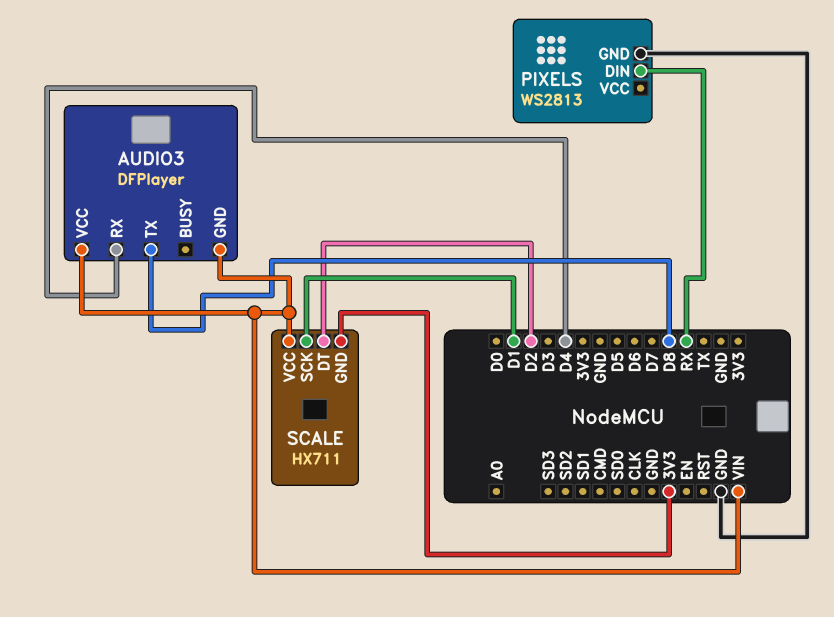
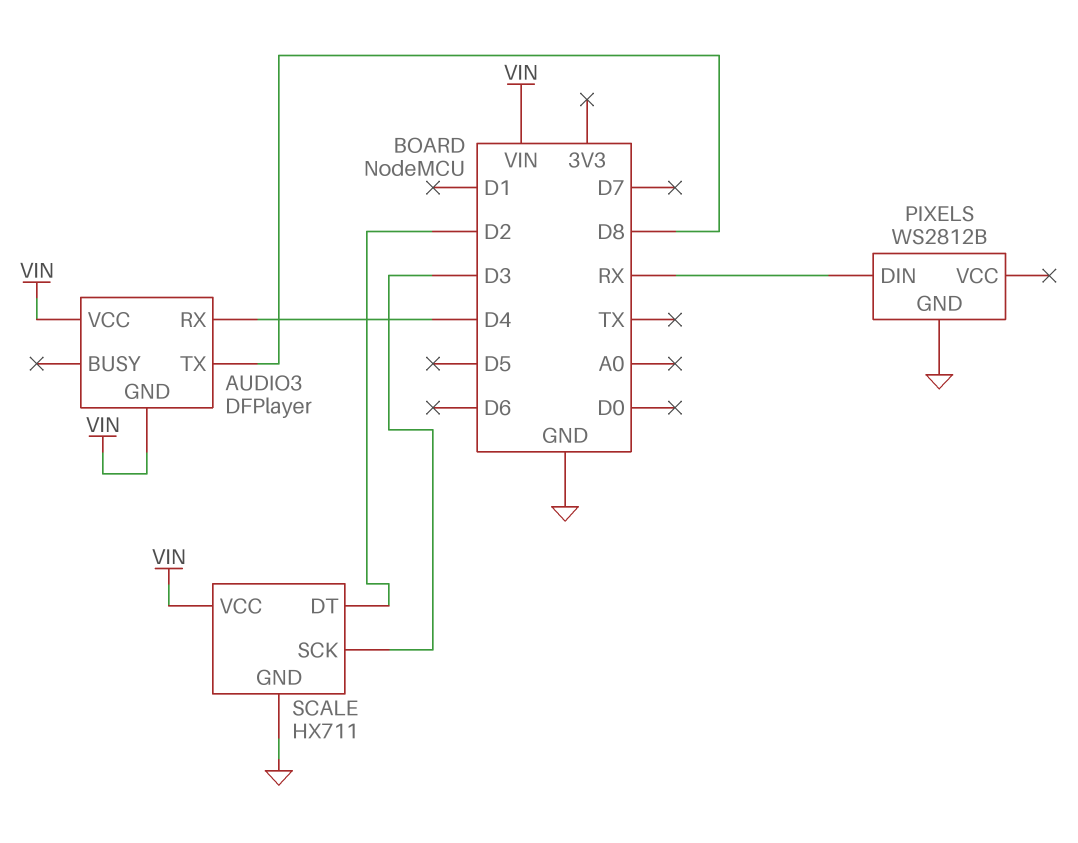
PIXELS: WS2813 -> WS2812B
SCALE pin GND: 3V3 -> GND
SCALE pin SCK: D1 -> D3

